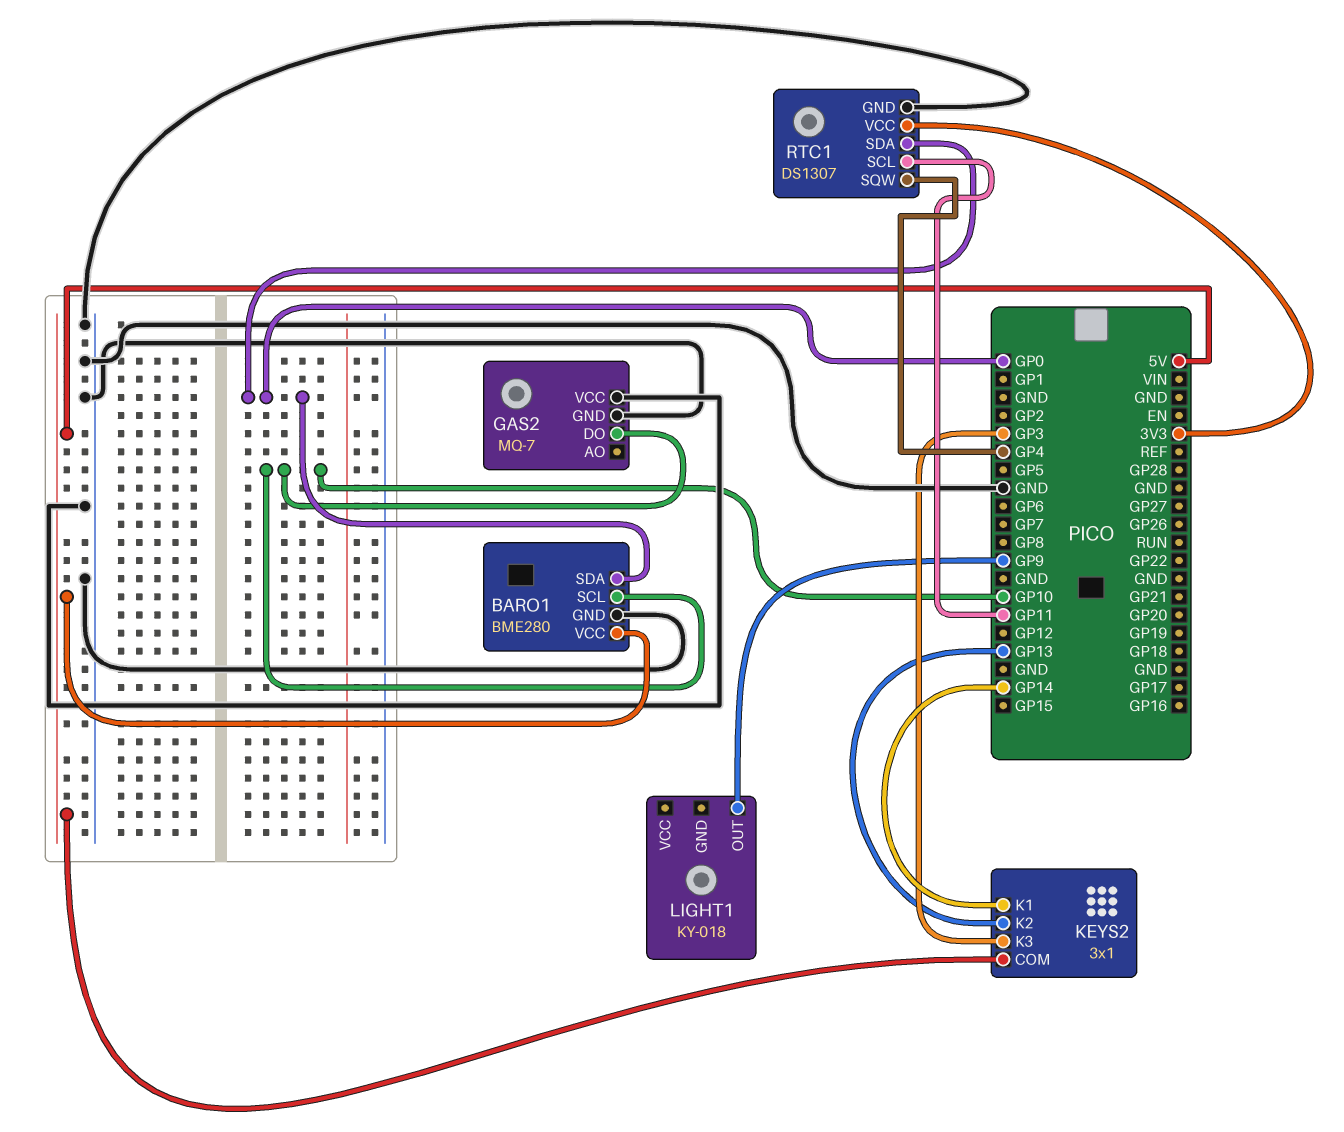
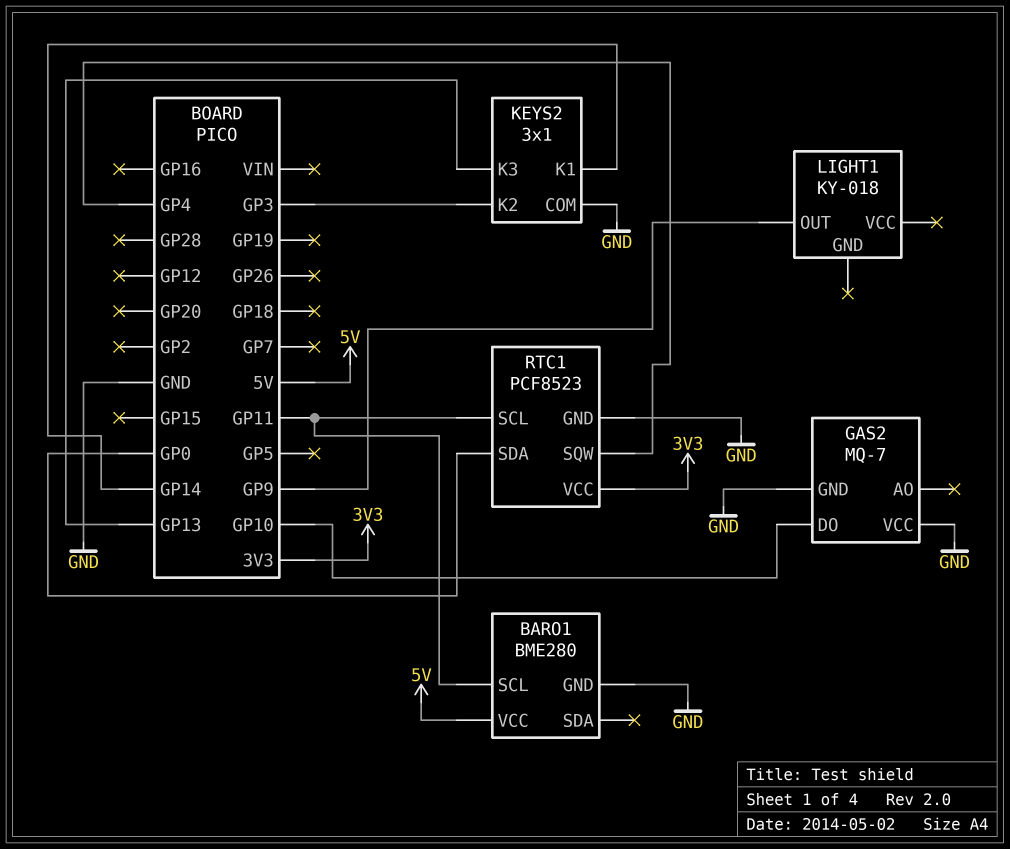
BARO1 pin SCL: GP10 -> GP11
BARO1 pin SDA: GP0 -> none
KEYS2 pin COM: 5V -> GND
KEYS2 pin K2: GP13 -> GP3
KEYS2 pin K3: GP3 -> GP13
RTC1: DS1307 -> PCF8523

